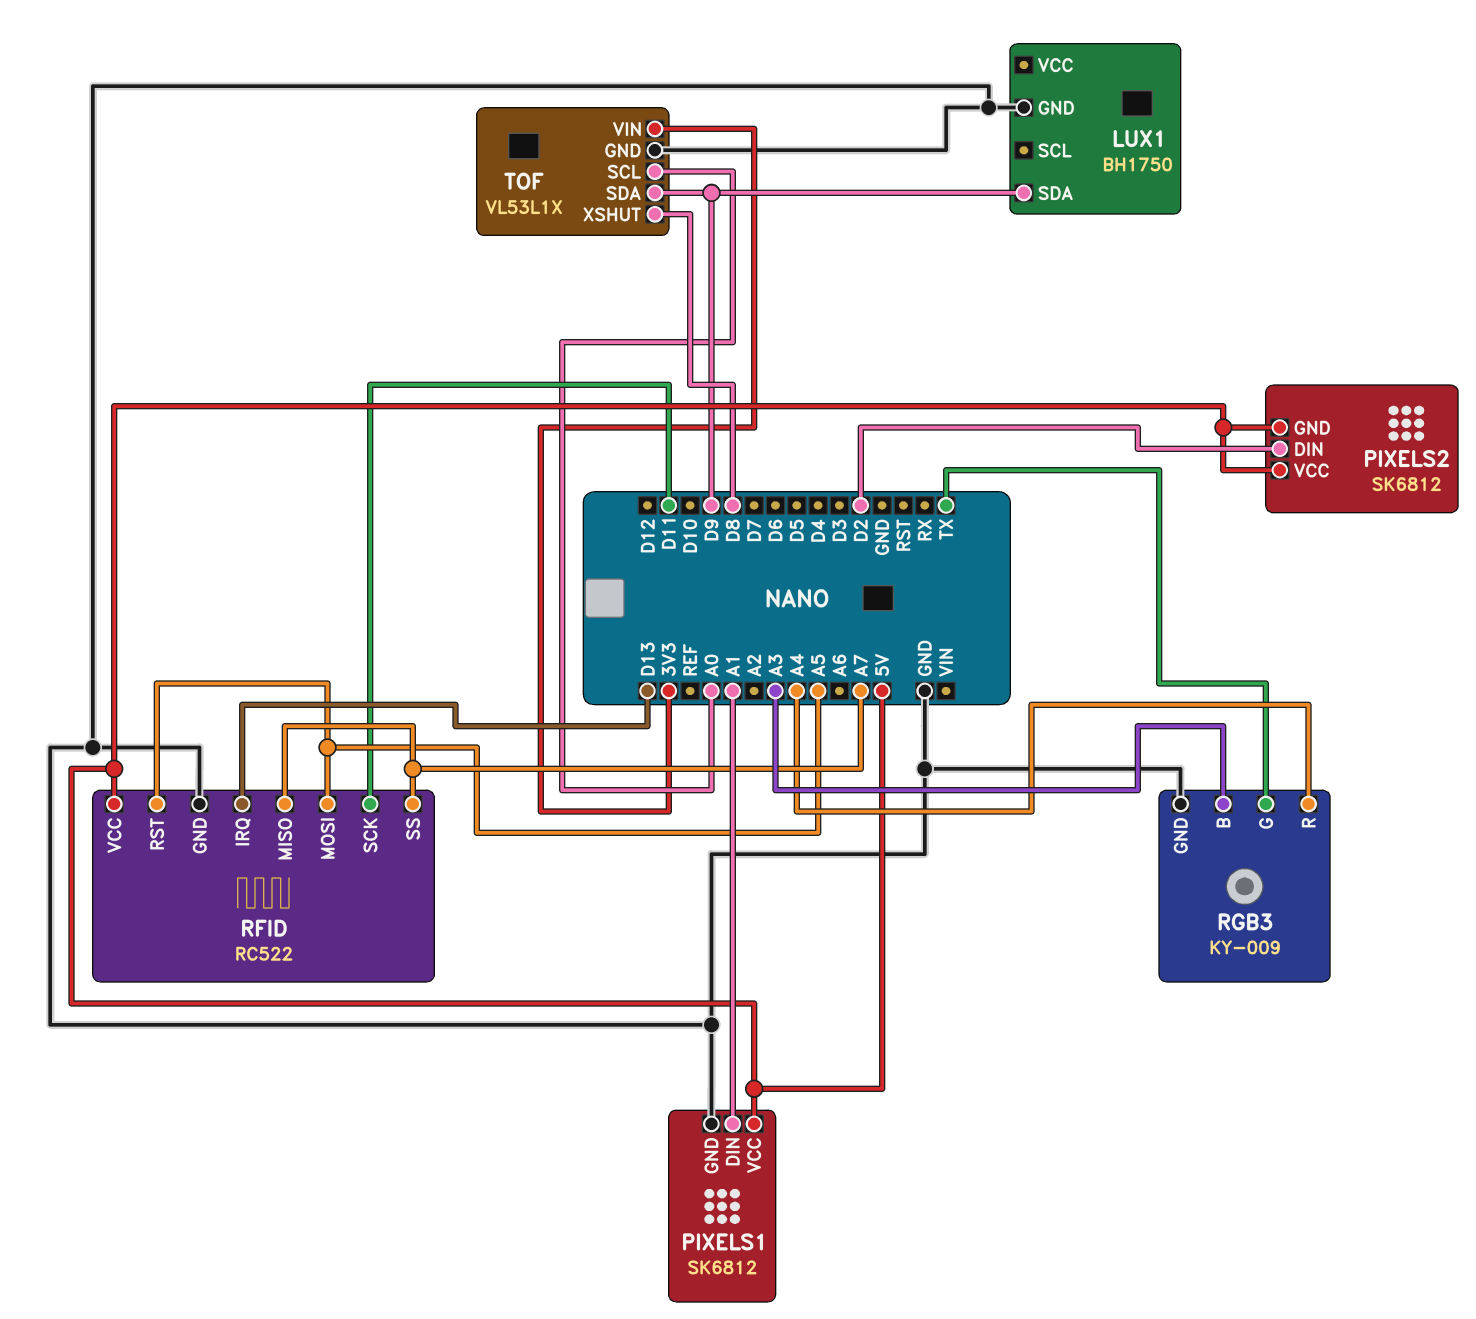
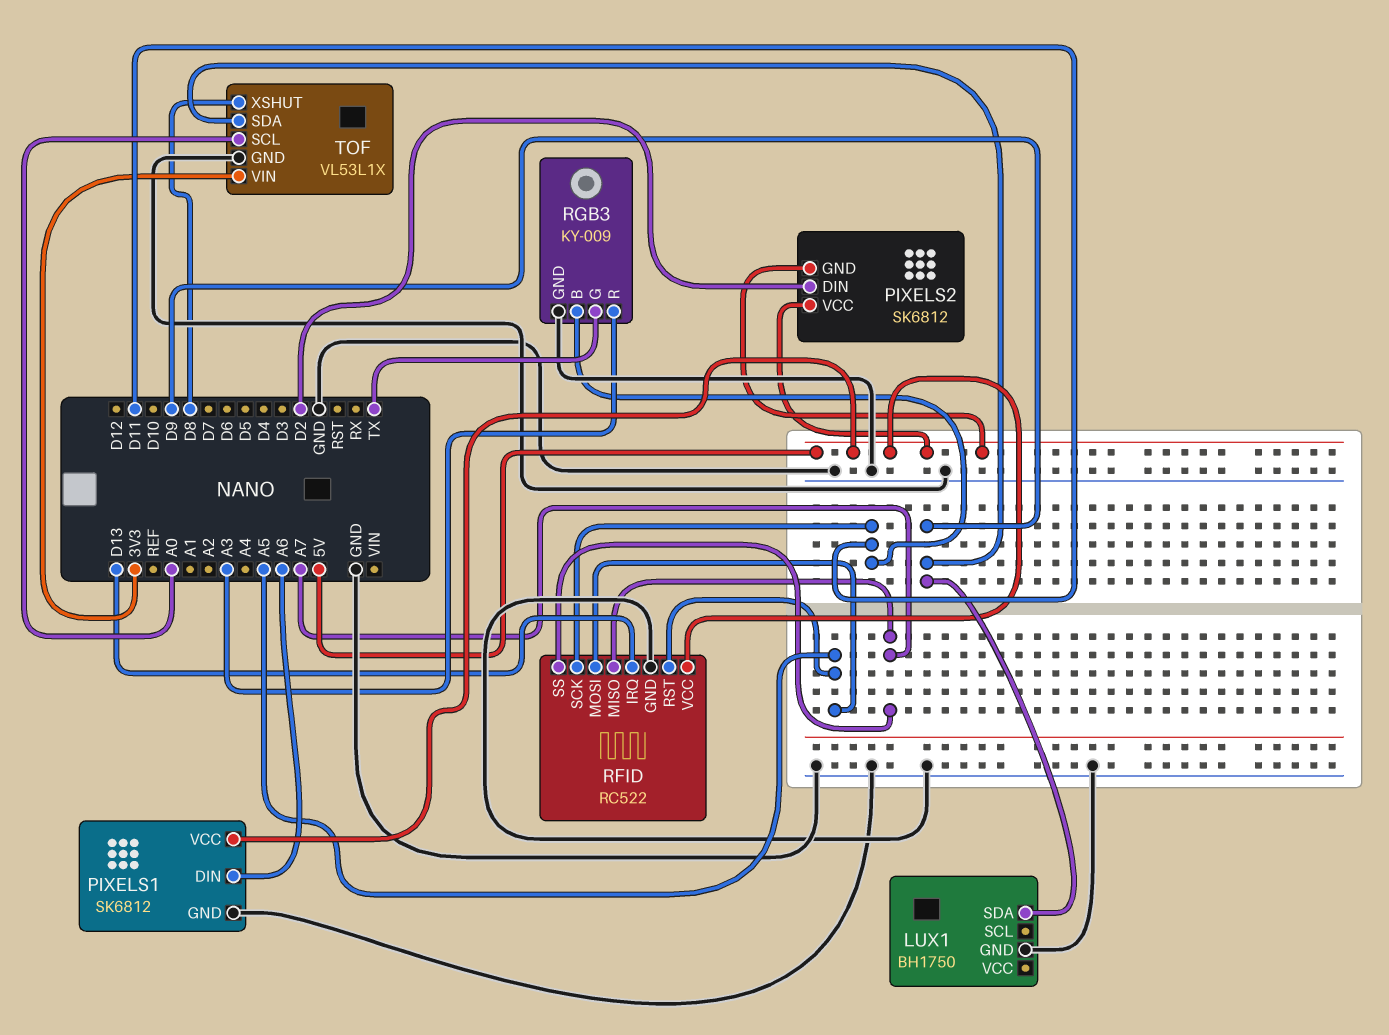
PIXELS1 pin DIN: A1 -> A6
RGB3 pin B: A3 -> D11
RGB3 pin R: A4 -> A3

